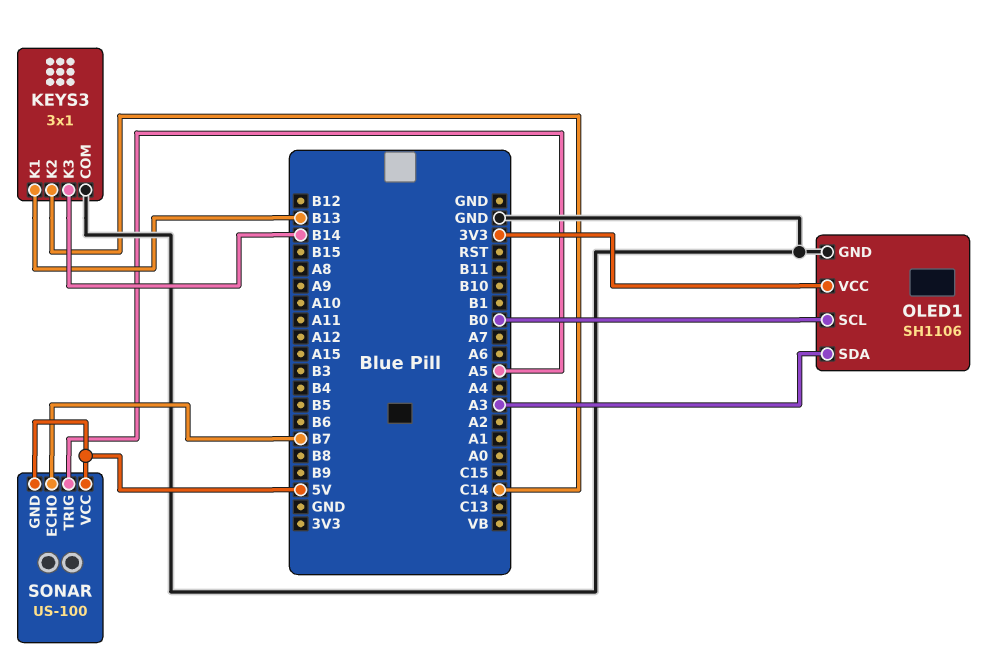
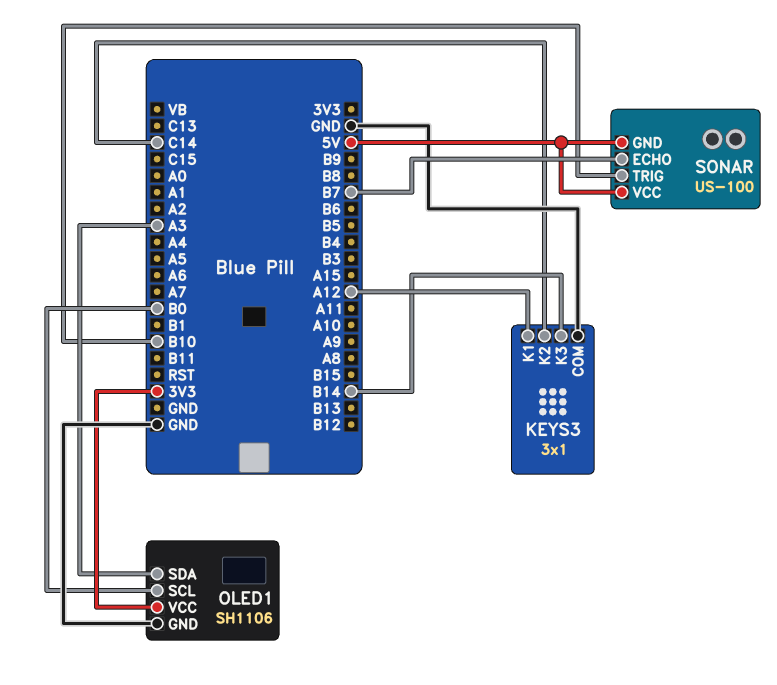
KEYS3 pin K1: B13 -> A12
SONAR pin TRIG: A5 -> B10

